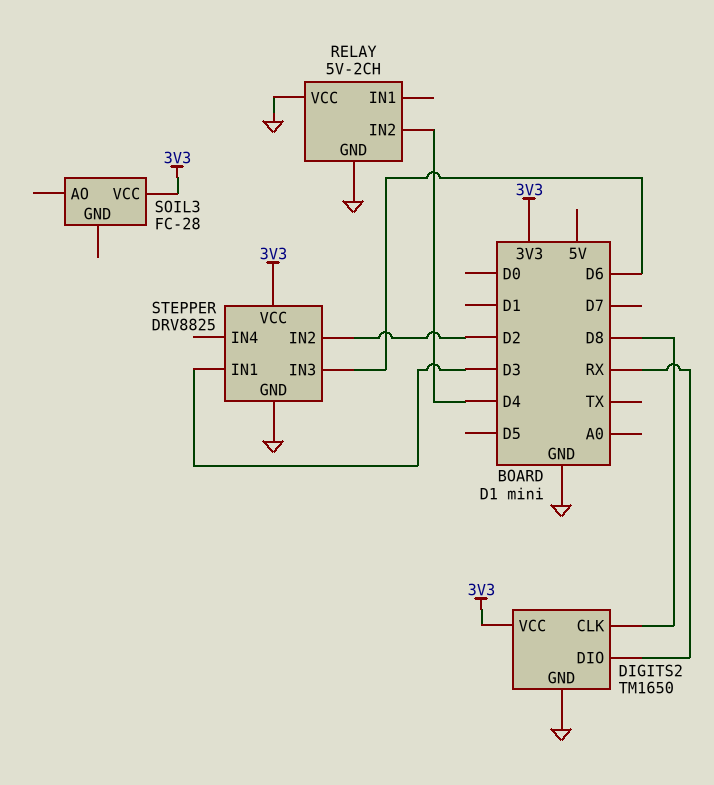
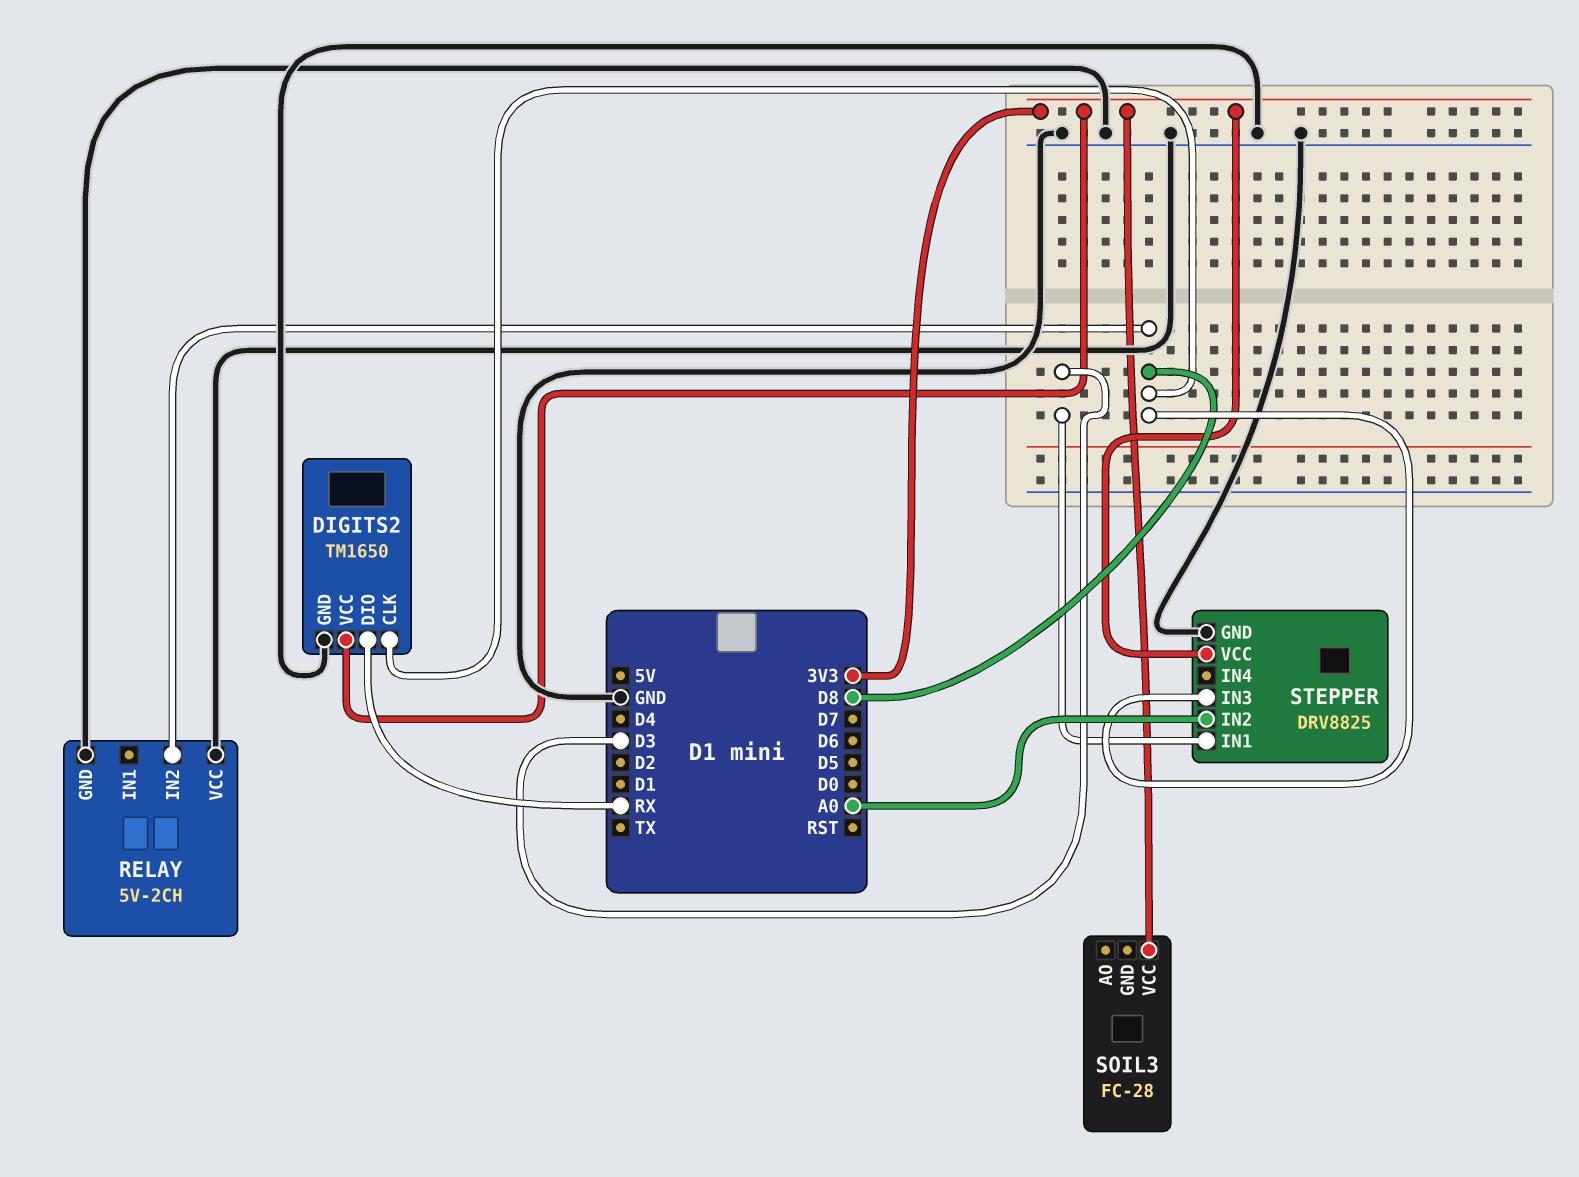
RELAY pin IN2: D4 -> D8
STEPPER pin IN2: D2 -> A0
STEPPER pin IN3: D6 -> D8

